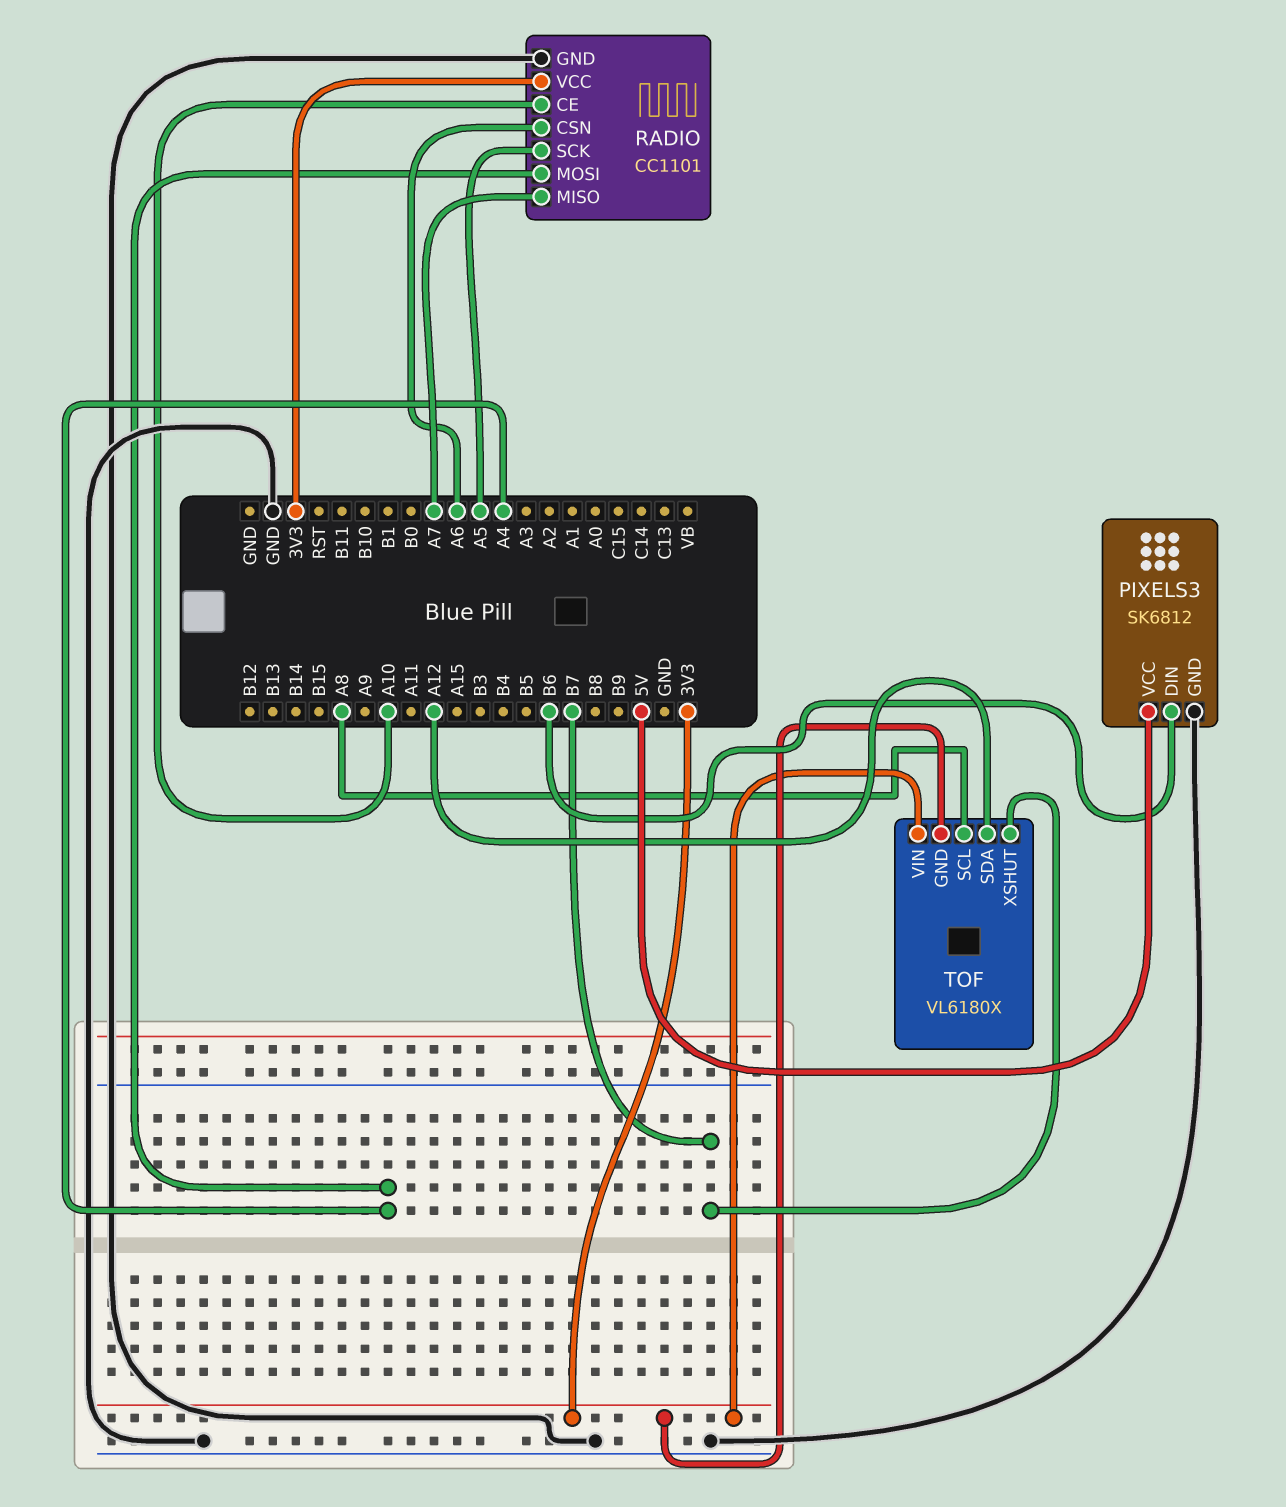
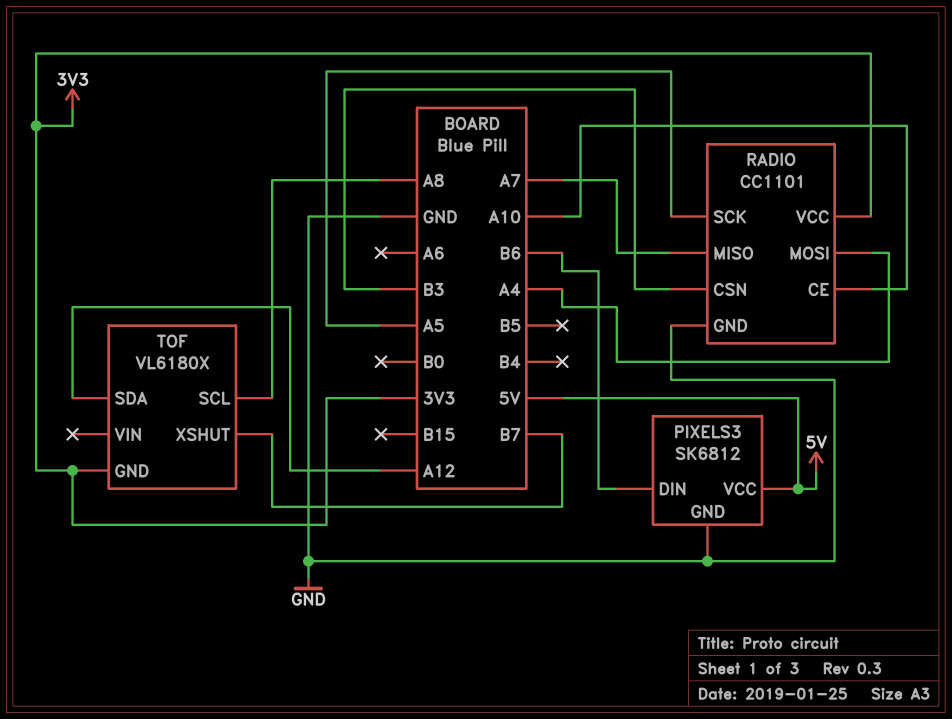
RADIO pin CSN: A6 -> B3
TOF pin VIN: 3V3 -> none

